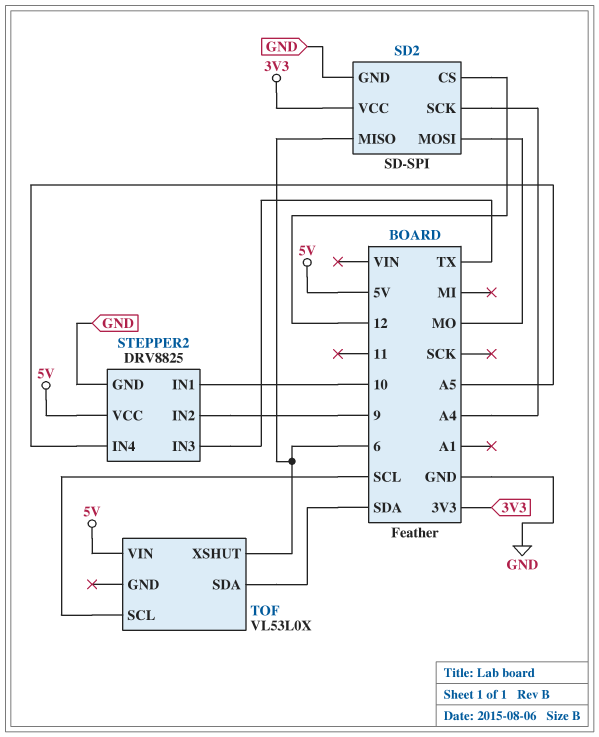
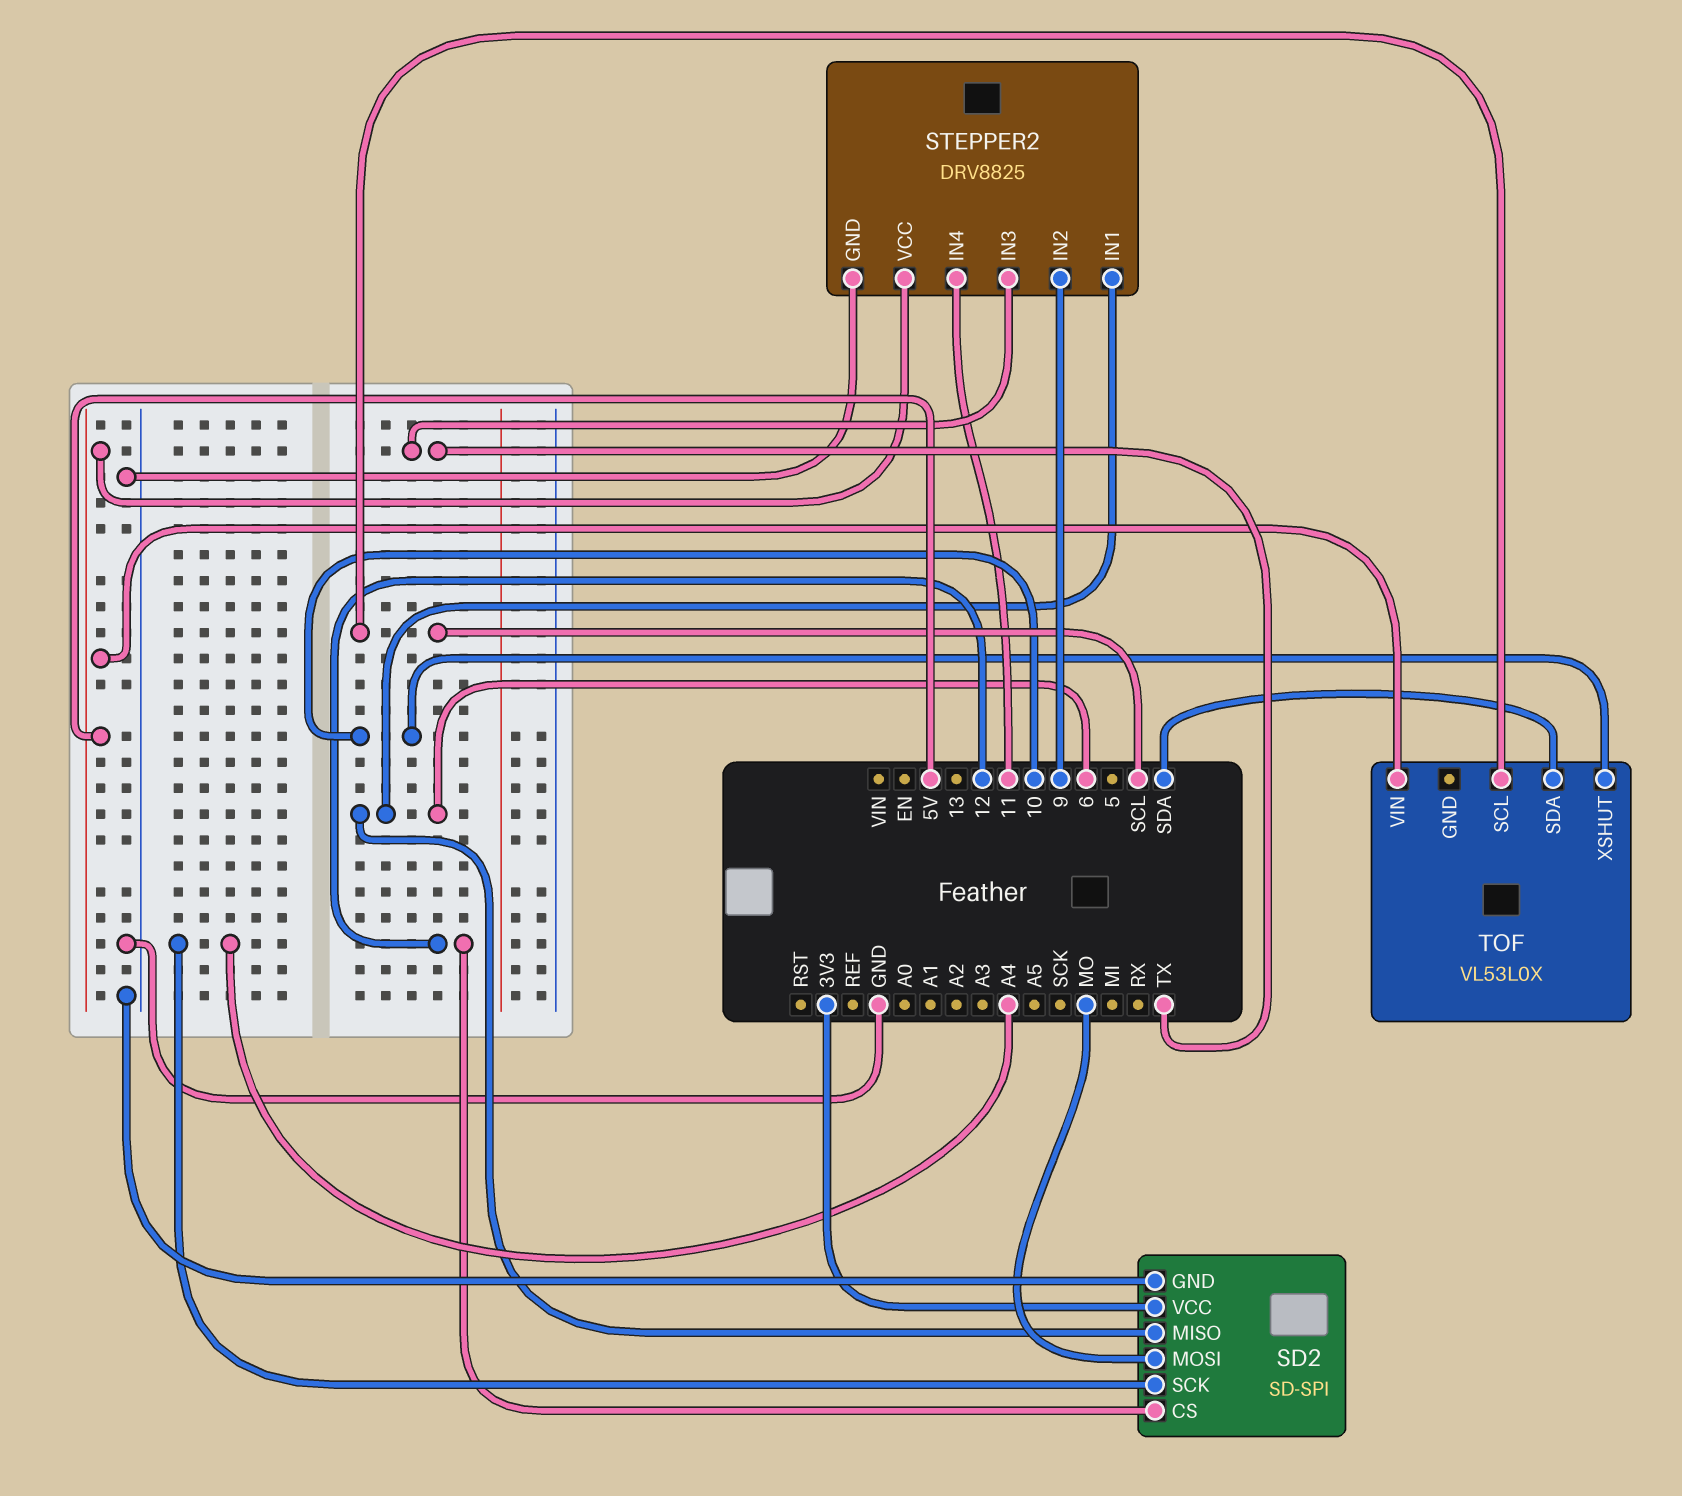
STEPPER2 pin IN1: 10 -> 6
STEPPER2 pin IN4: A5 -> 11
TOF pin XSHUT: 6 -> 10

